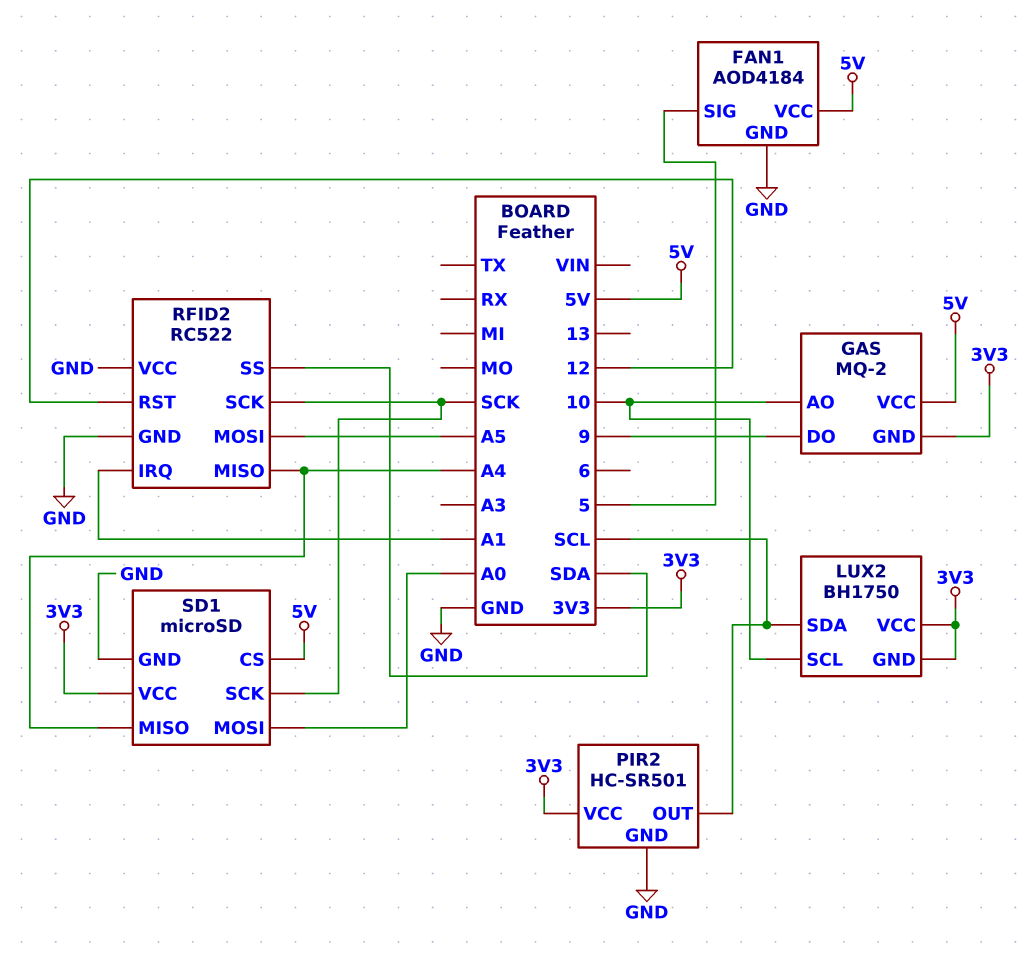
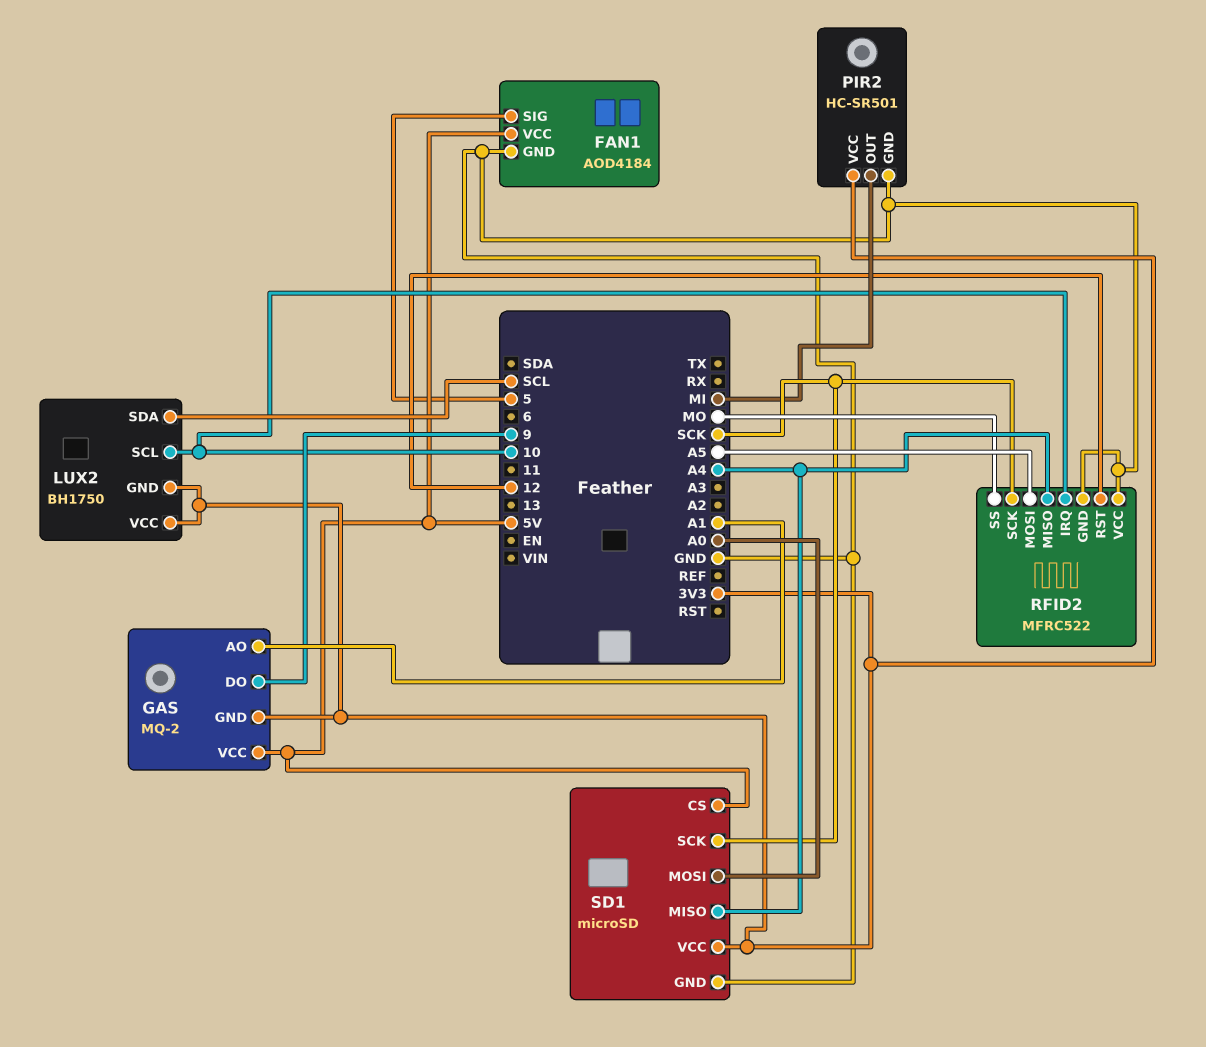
GAS pin AO: 10 -> A1
PIR2 pin OUT: SCL -> MI
RFID2: RC522 -> MFRC522
RFID2 pin IRQ: A1 -> 10
RFID2 pin SS: SDA -> MO

